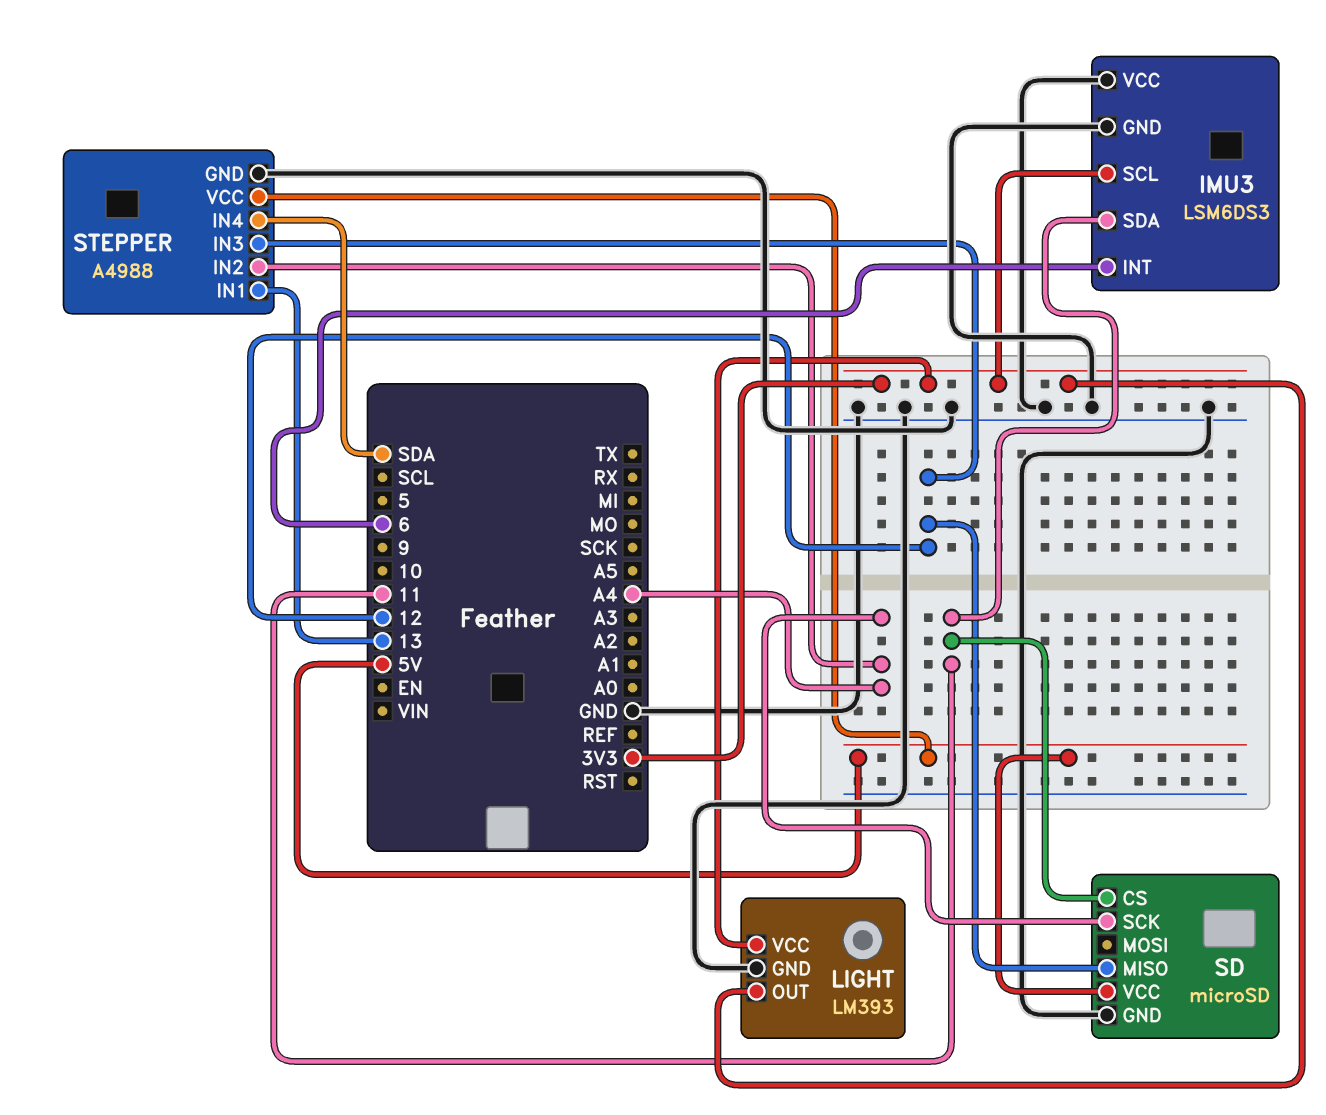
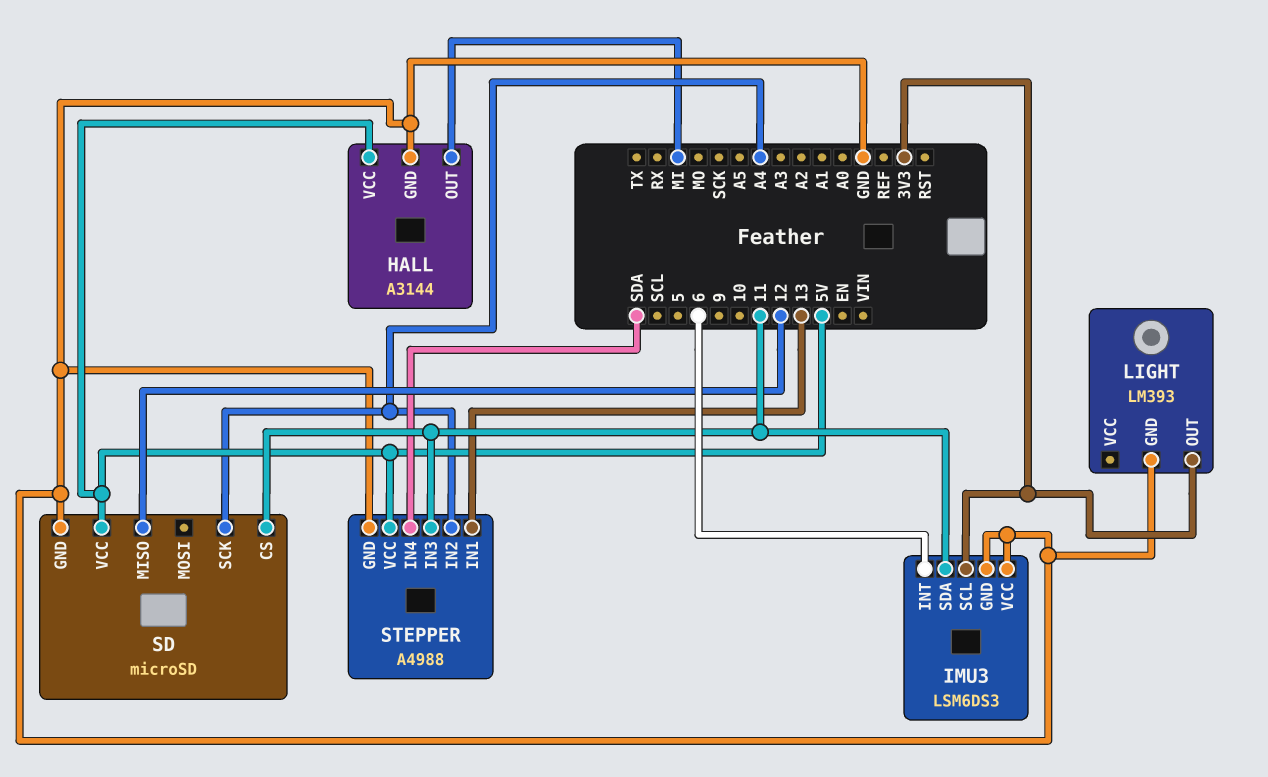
HALL: none -> A3144
HALL pin GND: none -> GND
HALL pin OUT: none -> MI
HALL pin VCC: none -> 5V
LIGHT pin VCC: 3V3 -> none
STEPPER pin IN3: 12 -> 11

